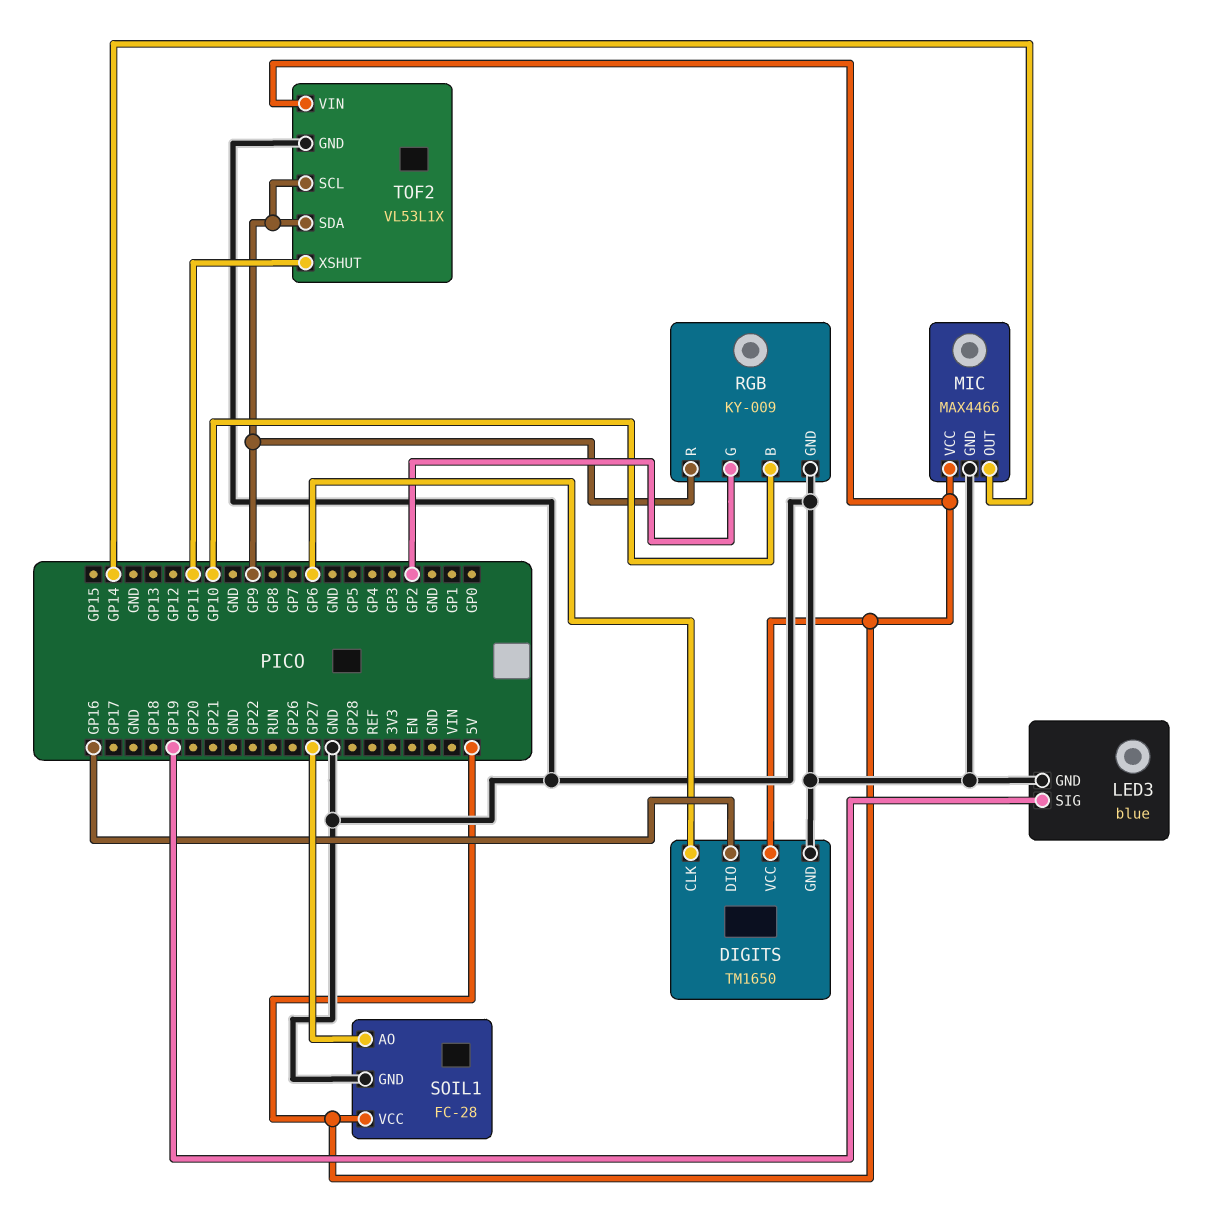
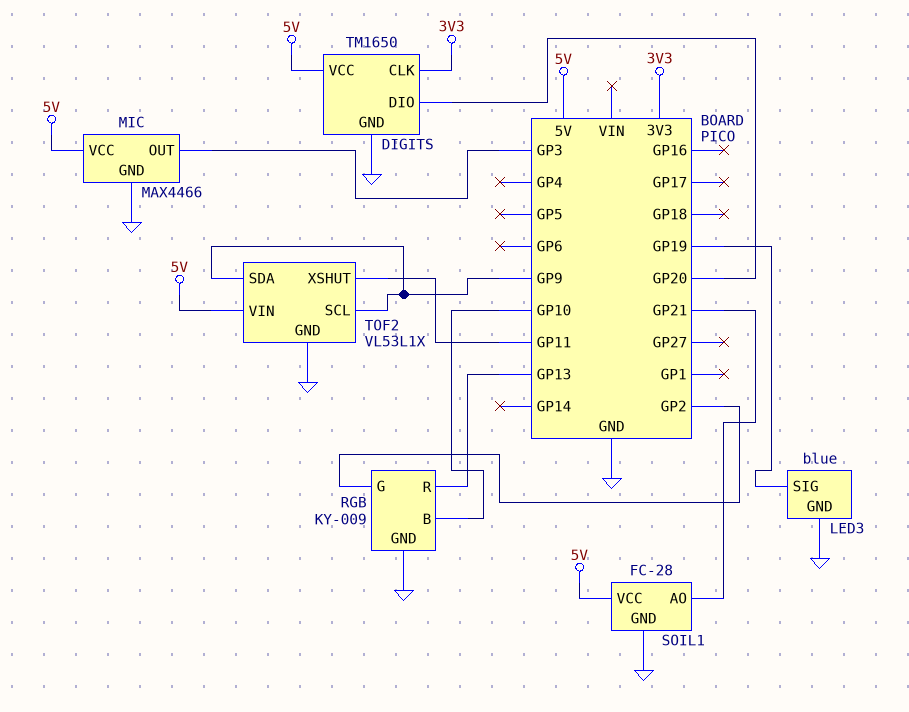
DIGITS pin CLK: GP6 -> 3V3
DIGITS pin DIO: GP16 -> GP20
MIC pin OUT: GP14 -> GP3
RGB pin R: GP9 -> GP13
SOIL1 pin AO: GP27 -> GP21

